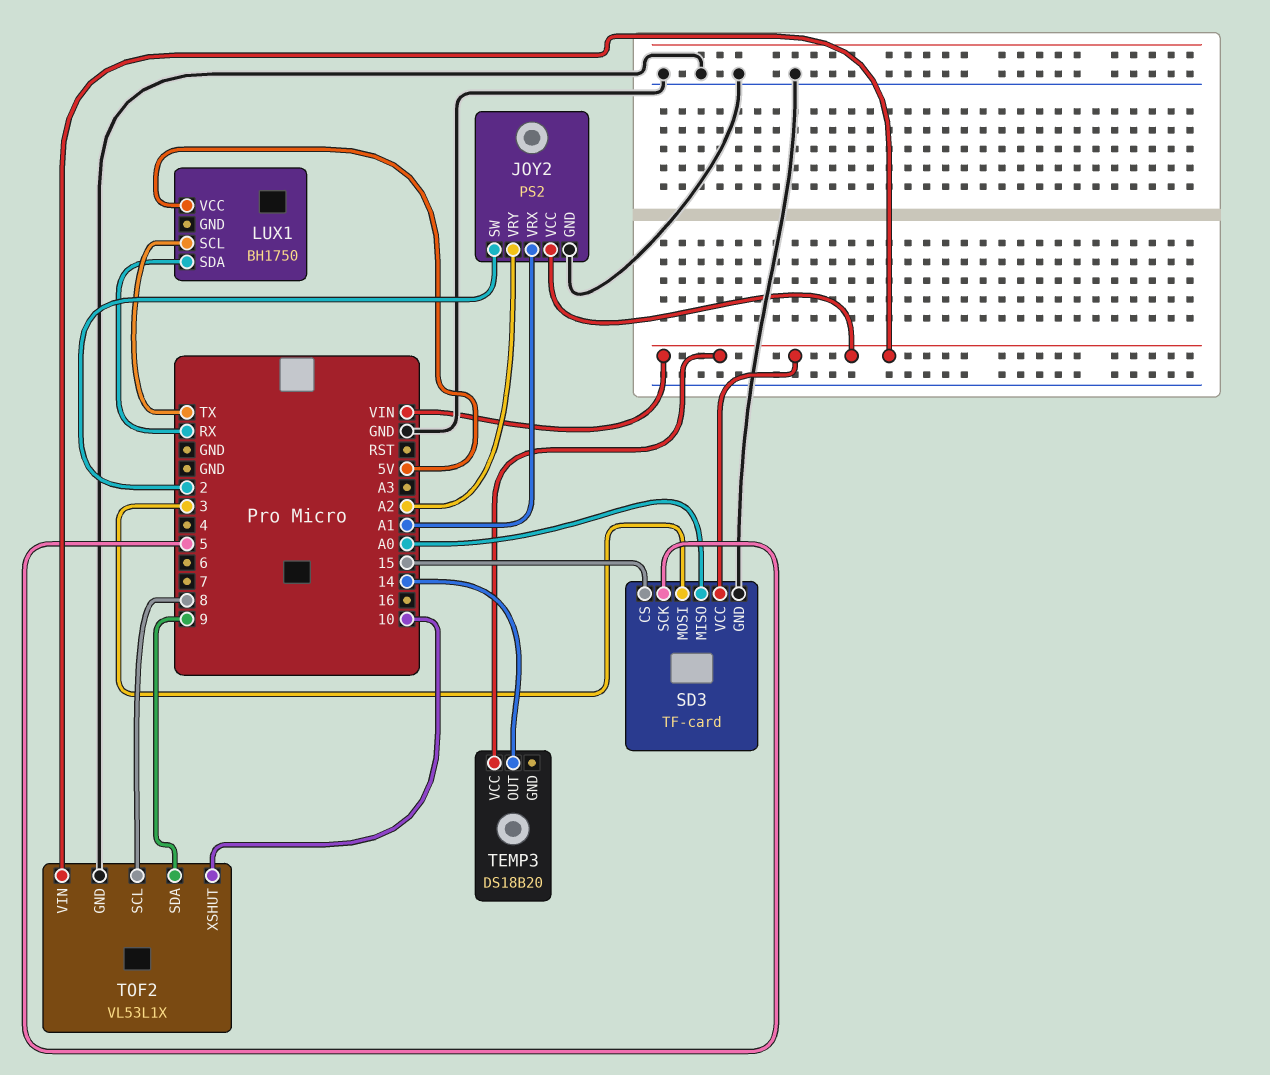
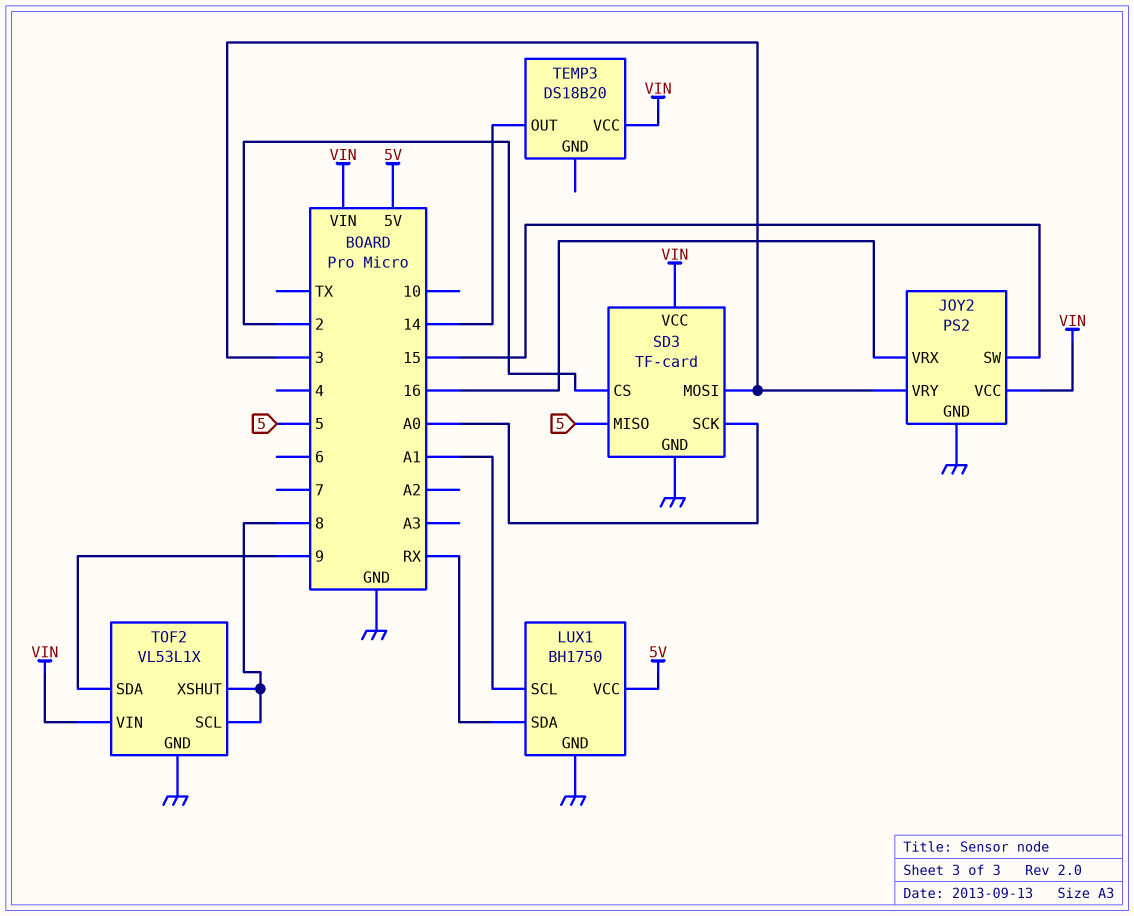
JOY2 pin SW: 2 -> 15
JOY2 pin VRX: A1 -> 16
JOY2 pin VRY: A2 -> 3
LUX1 pin GND: none -> GND
LUX1 pin SCL: TX -> A1
SD3 pin CS: 15 -> 2
SD3 pin MISO: A0 -> 5
SD3 pin SCK: 5 -> A0
TOF2 pin XSHUT: 10 -> 8

